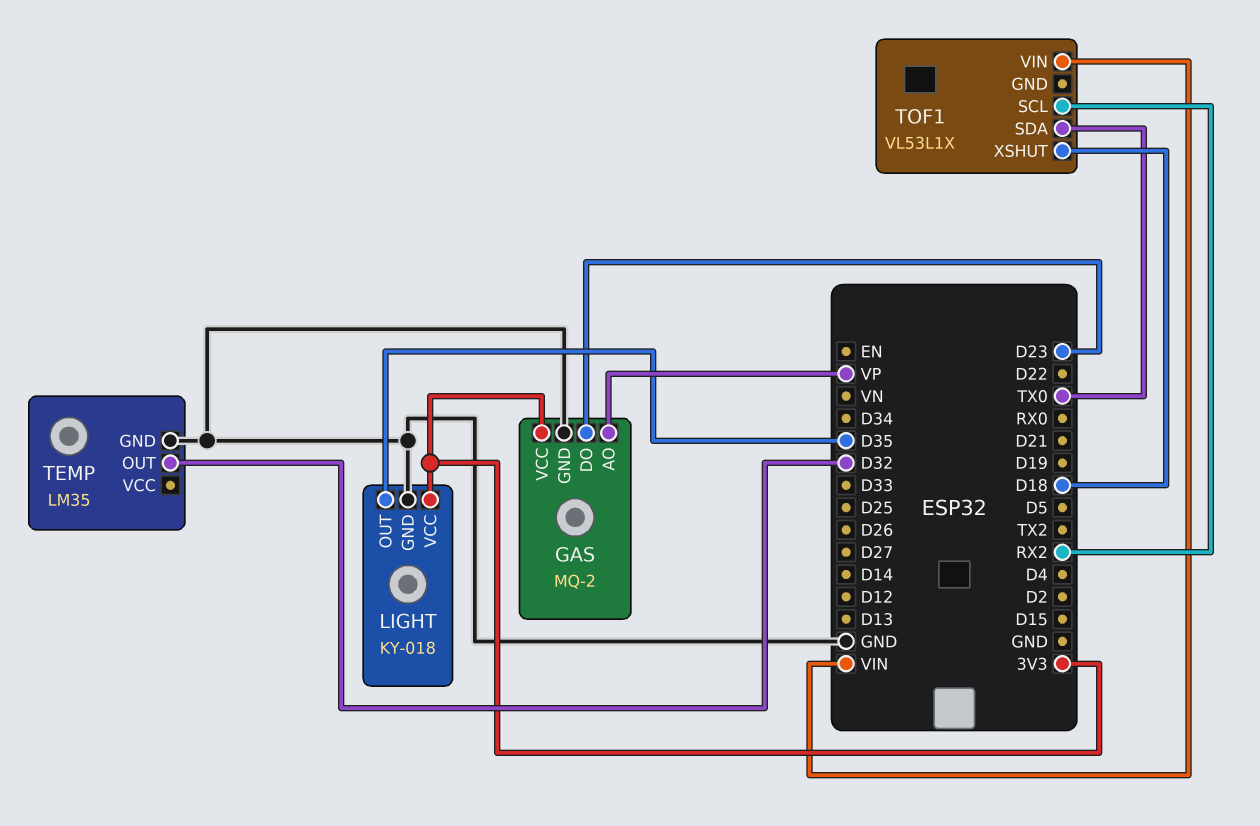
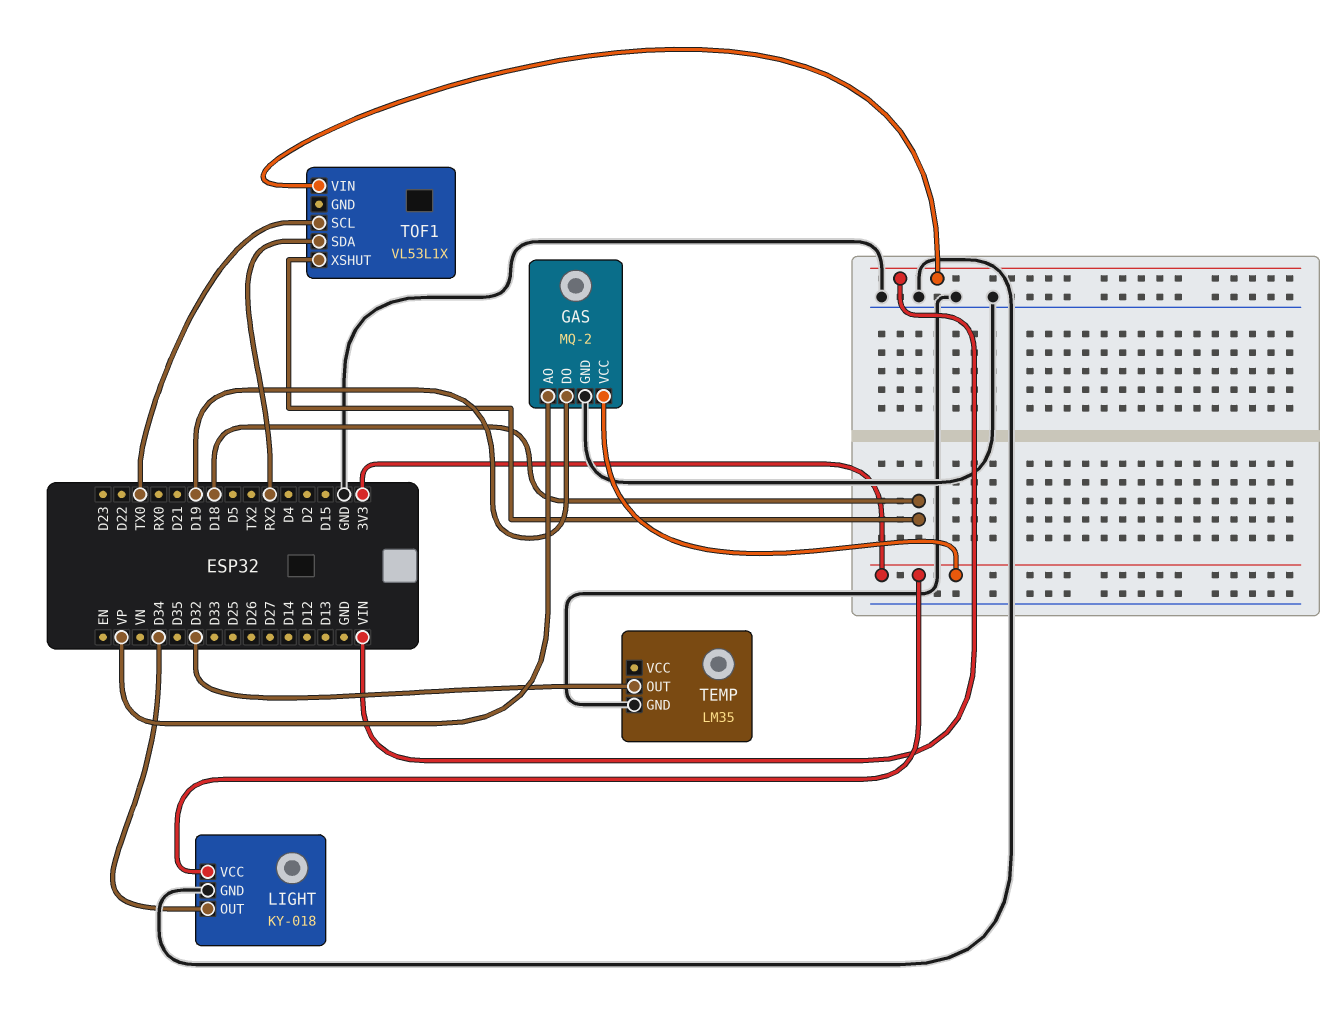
GAS pin DO: D23 -> D19
LIGHT pin OUT: D35 -> D34
TOF1 pin SCL: RX2 -> TX0
TOF1 pin SDA: TX0 -> RX2

